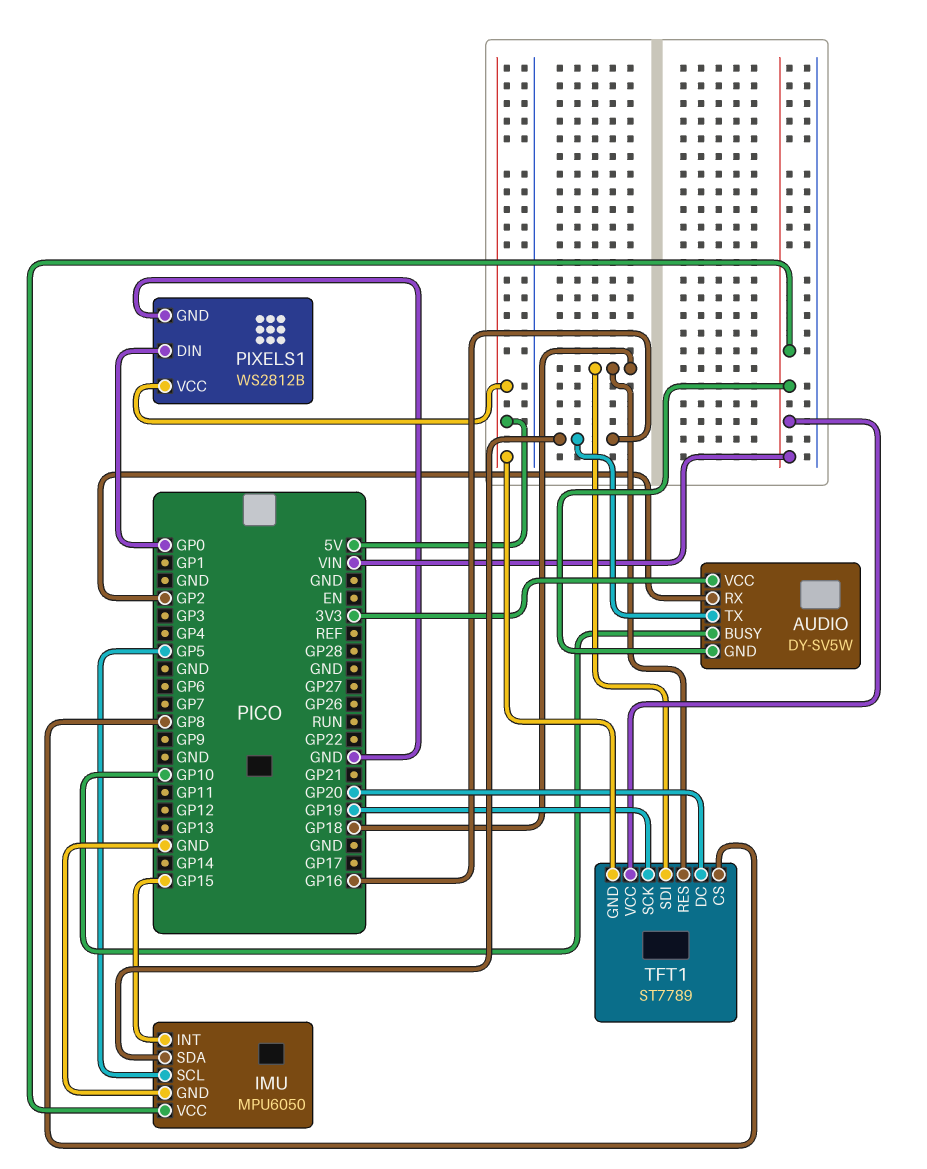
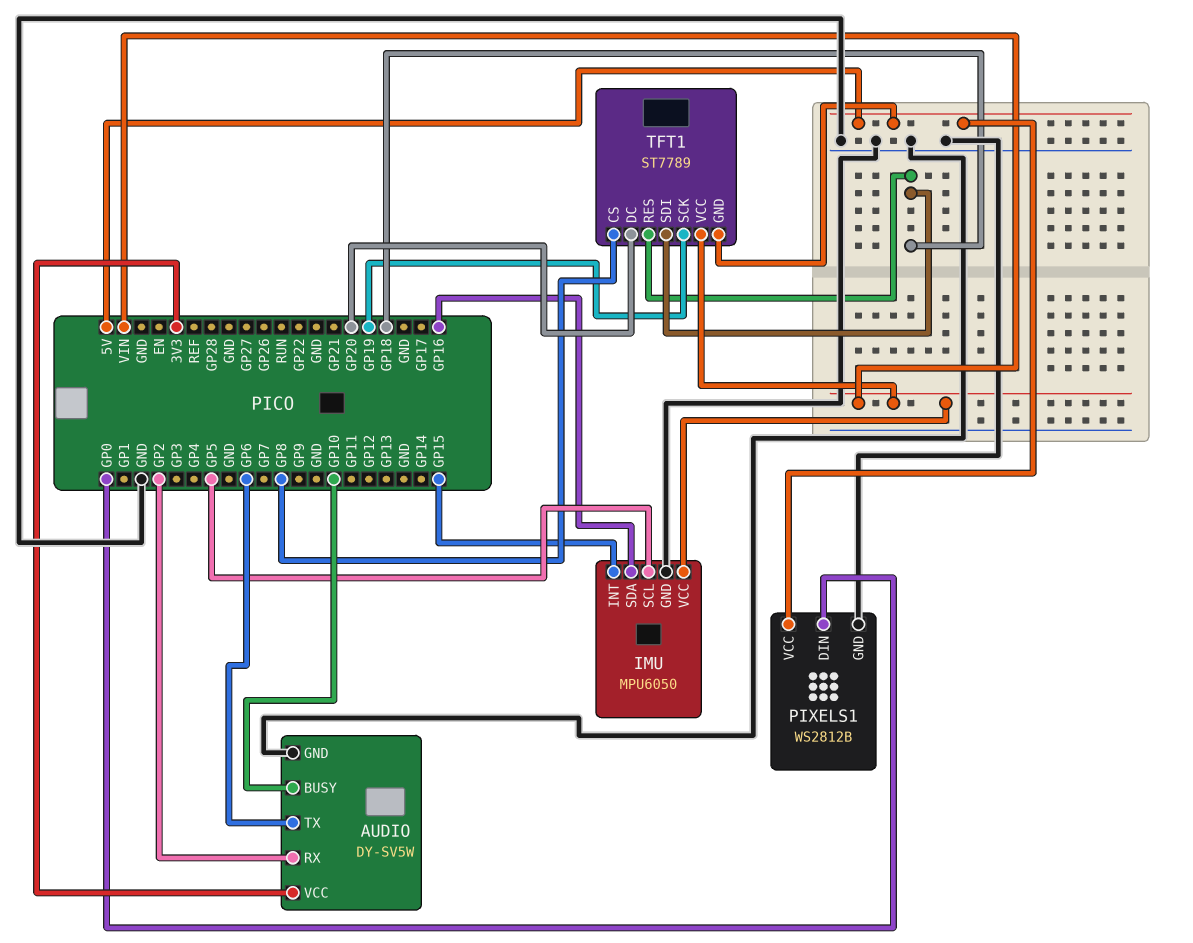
AUDIO pin GND: VIN -> GND
AUDIO pin TX: GP16 -> GP6

